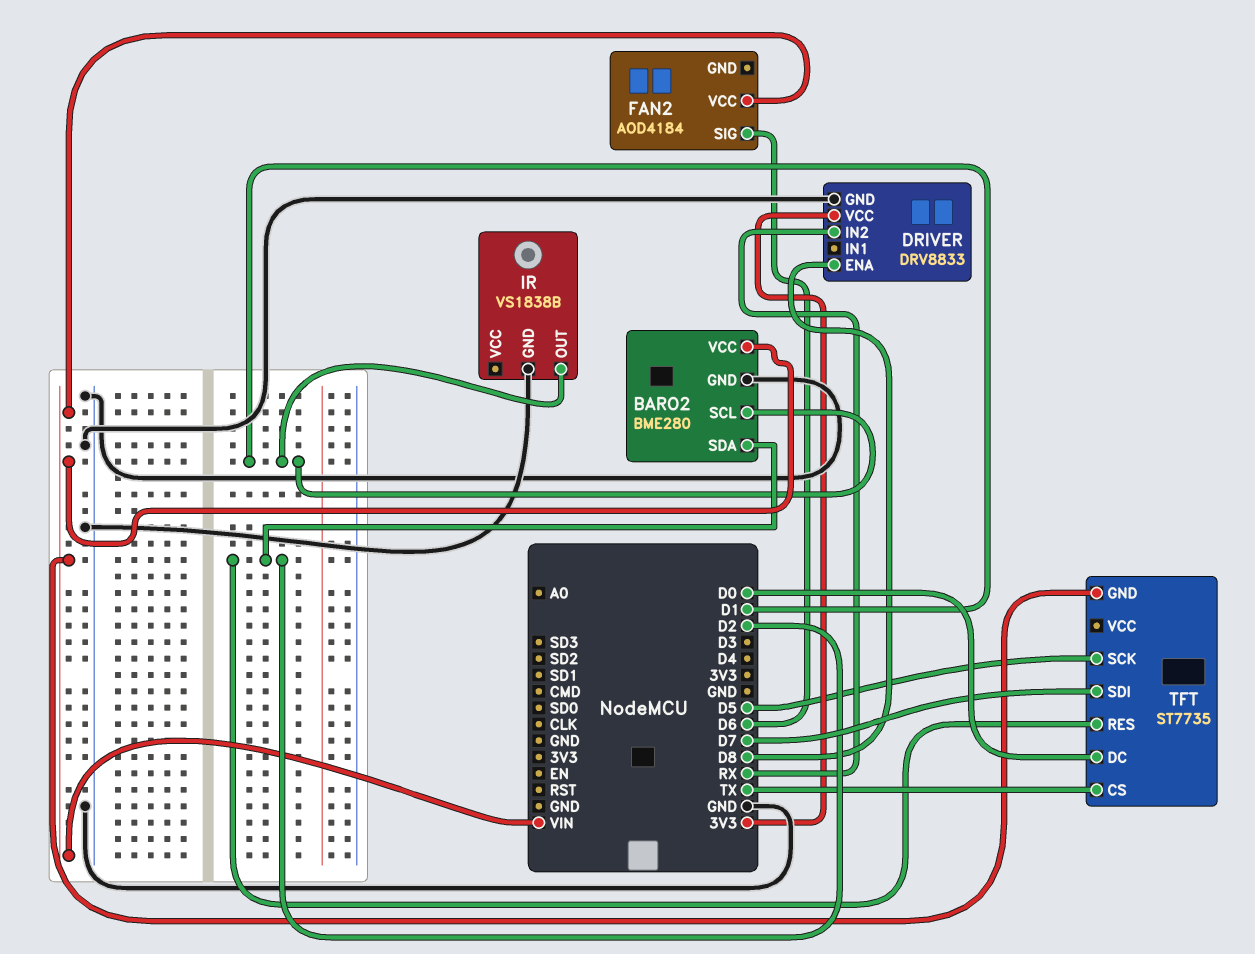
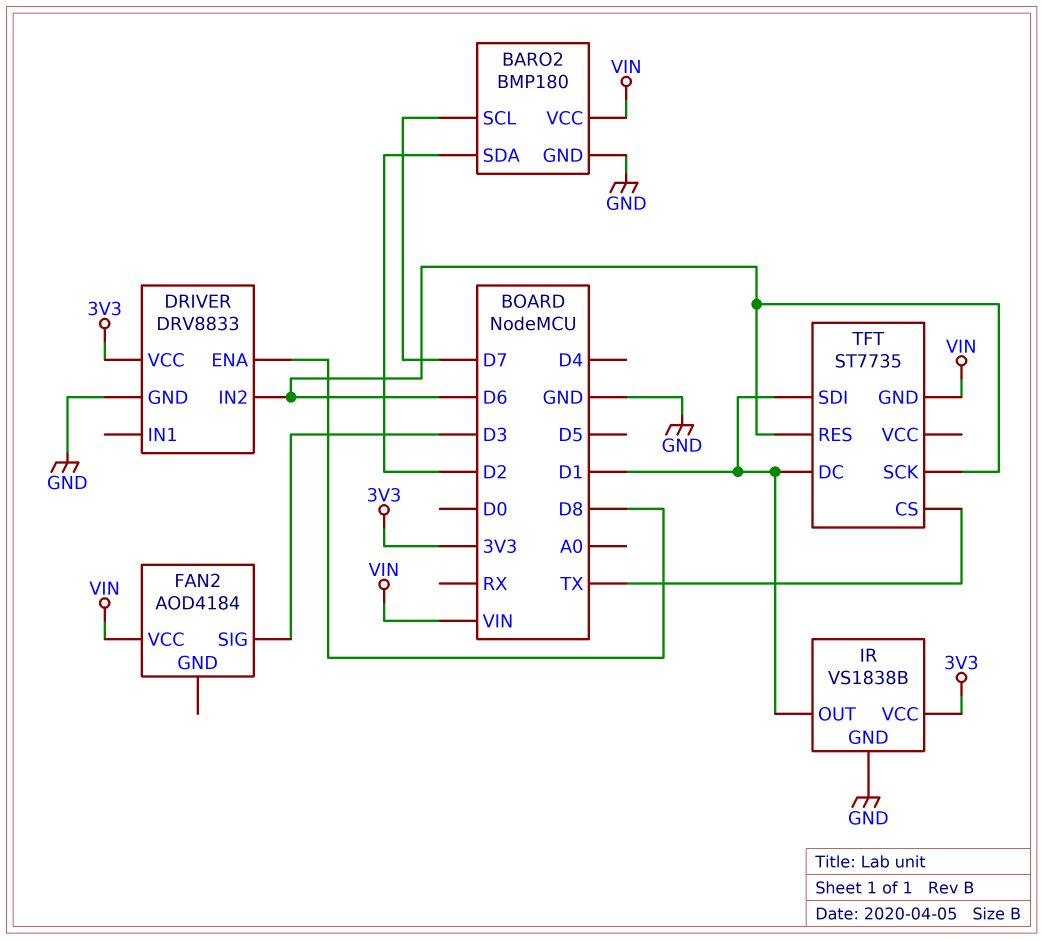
BARO2: BME280 -> BMP180
BARO2 pin SCL: D1 -> D7
DRIVER pin IN2: RX -> D6
FAN2 pin SIG: D6 -> D3
IR pin VCC: none -> 3V3
TFT pin DC: D0 -> D1
TFT pin RES: D2 -> D6
TFT pin SCK: D5 -> D6
TFT pin SDI: D7 -> D1

